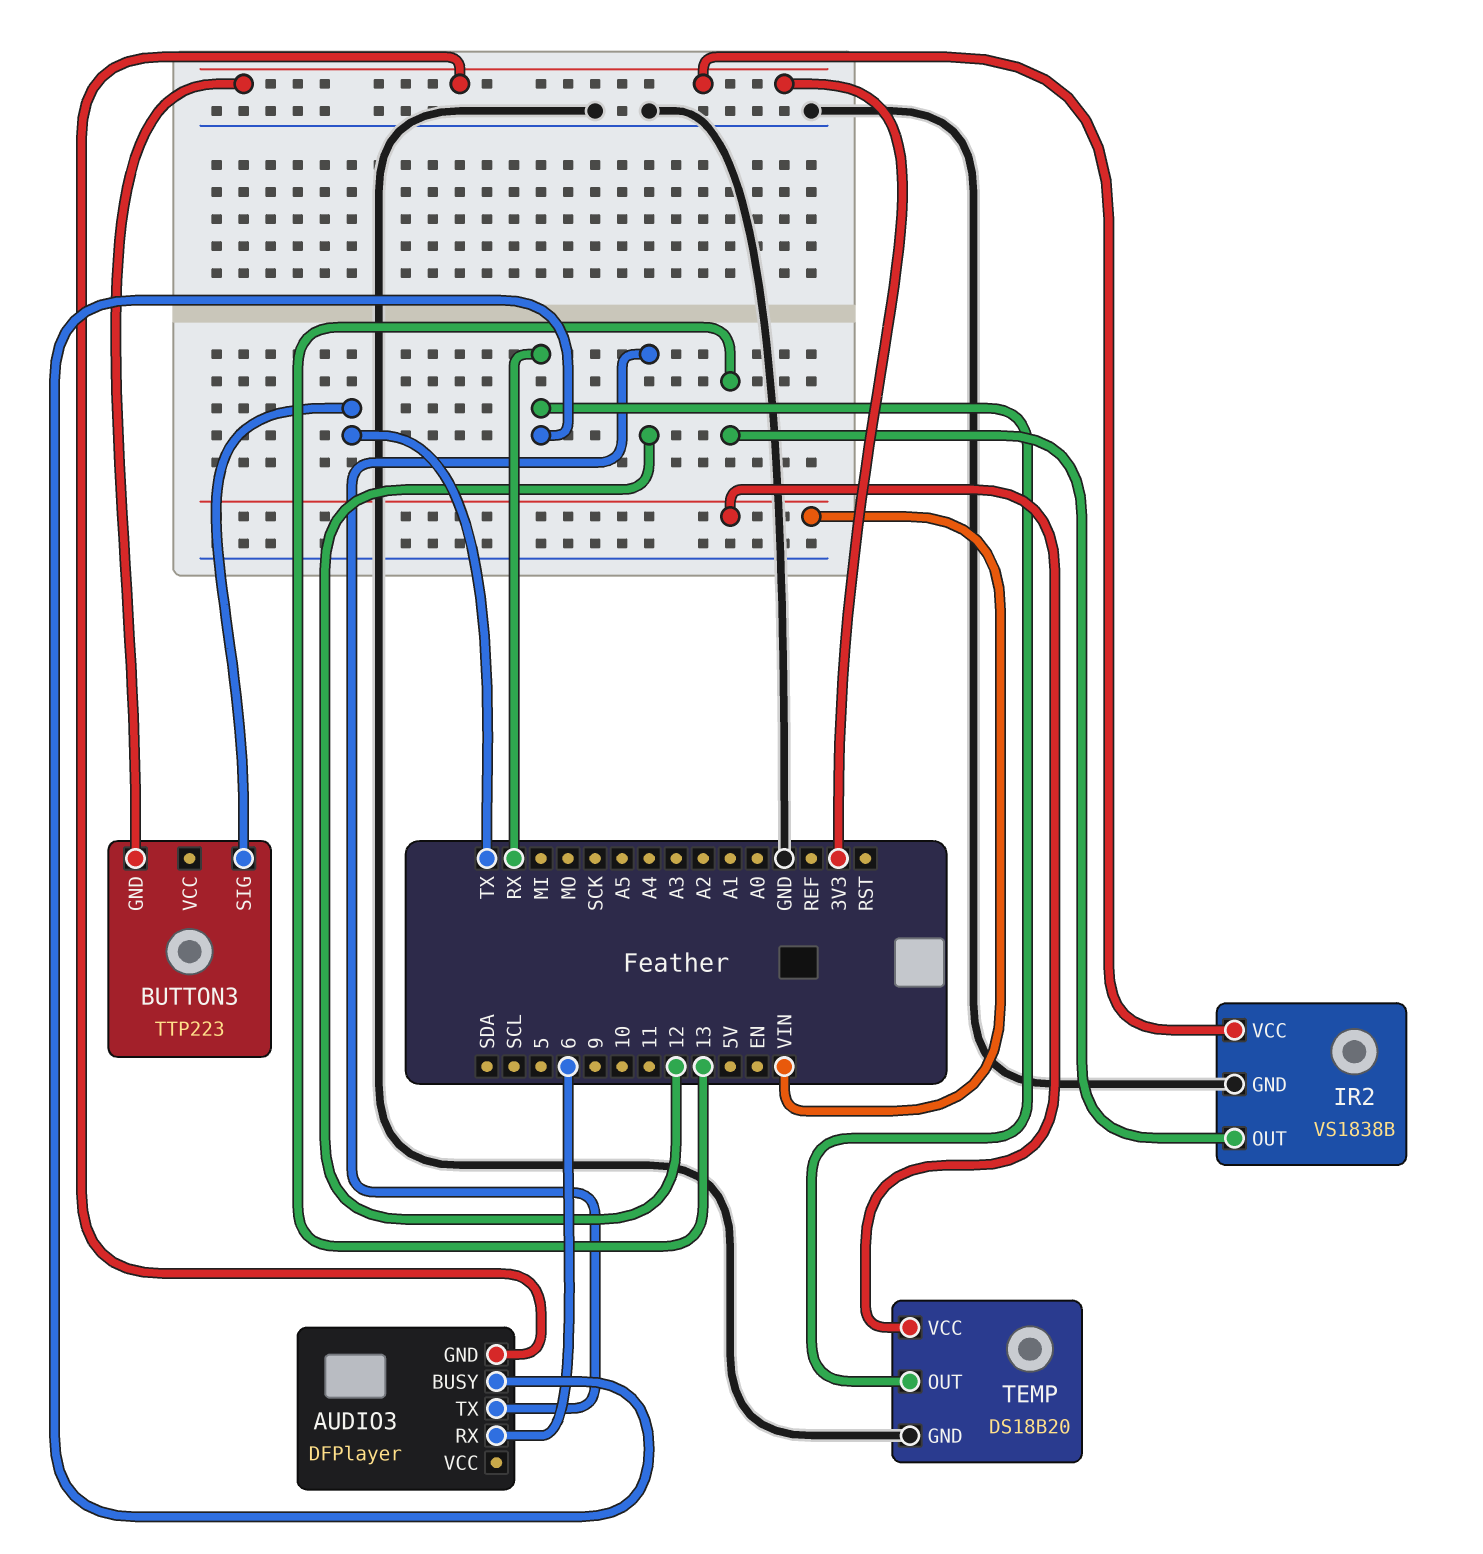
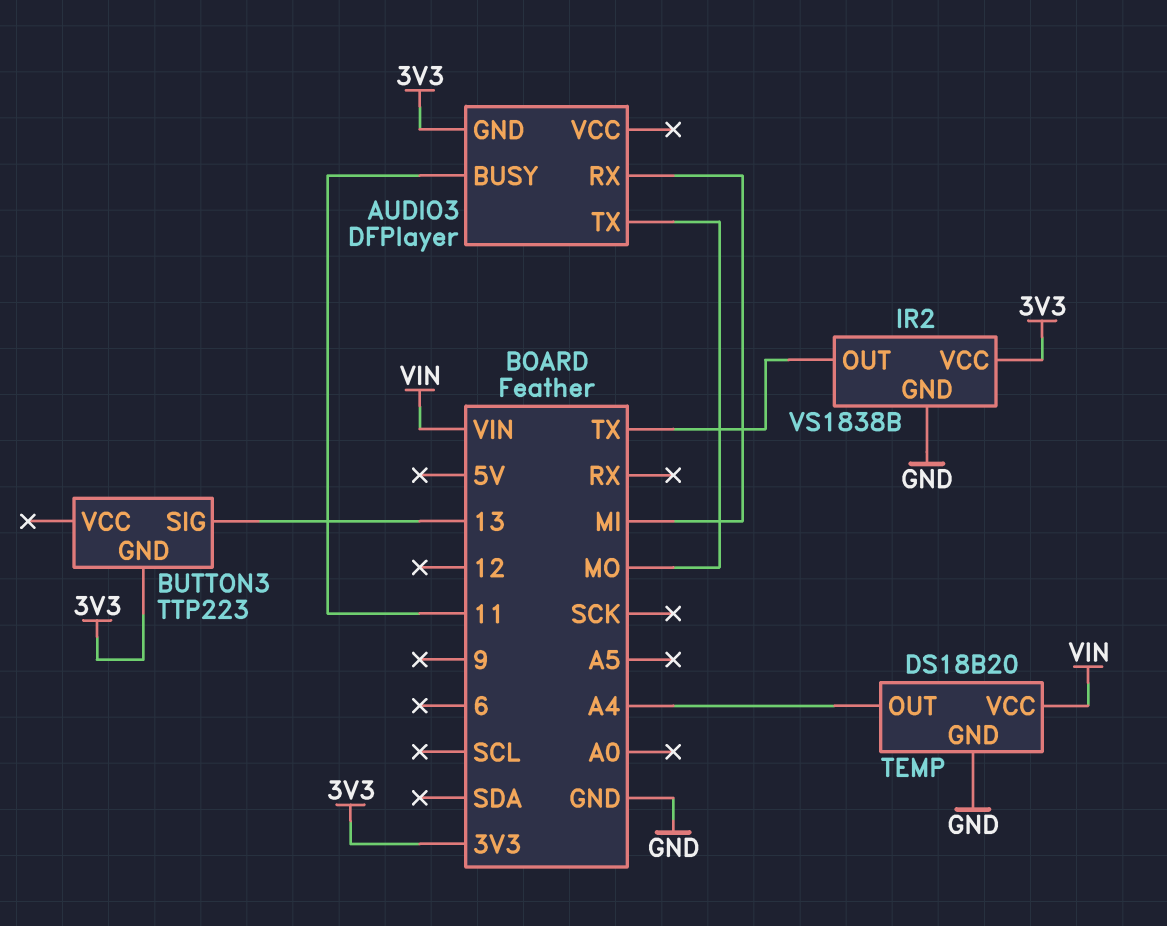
AUDIO3 pin BUSY: RX -> 11
AUDIO3 pin RX: 6 -> MI
AUDIO3 pin TX: 12 -> MO
BUTTON3 pin SIG: TX -> 13
IR2 pin OUT: 13 -> TX
TEMP pin OUT: RX -> A4

